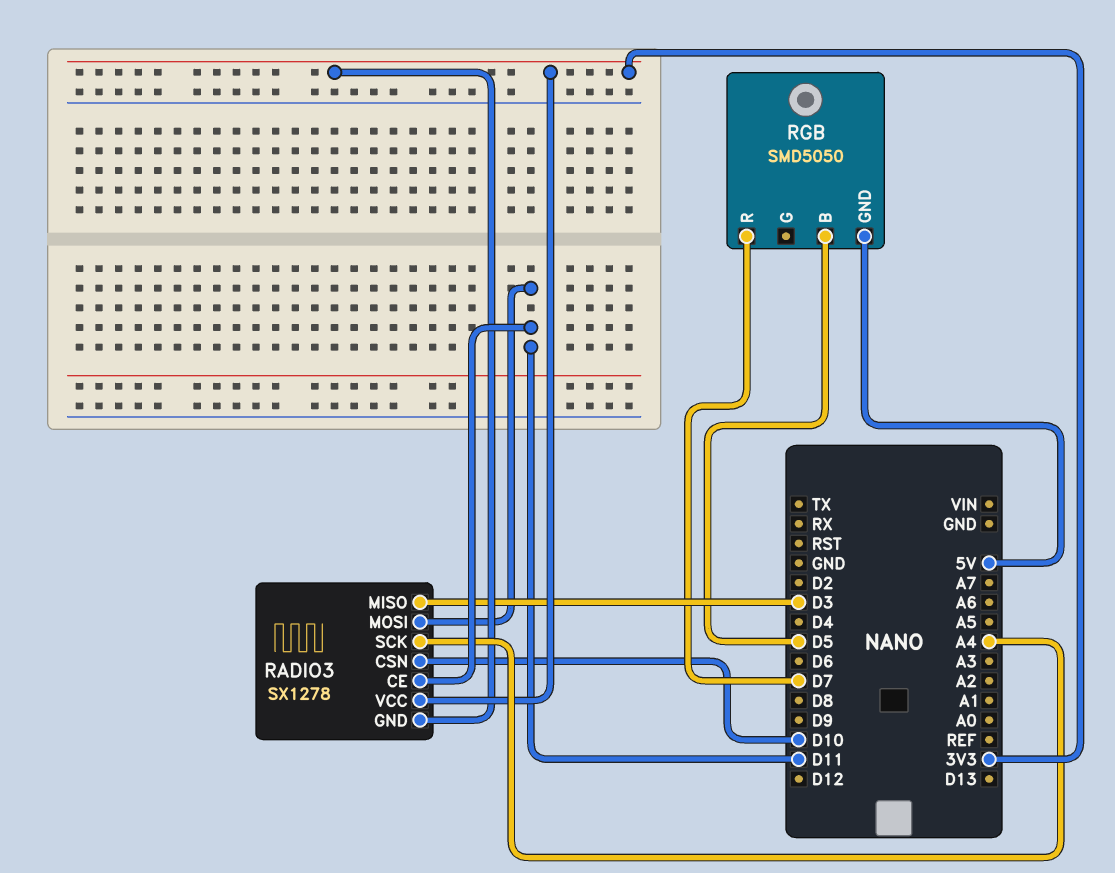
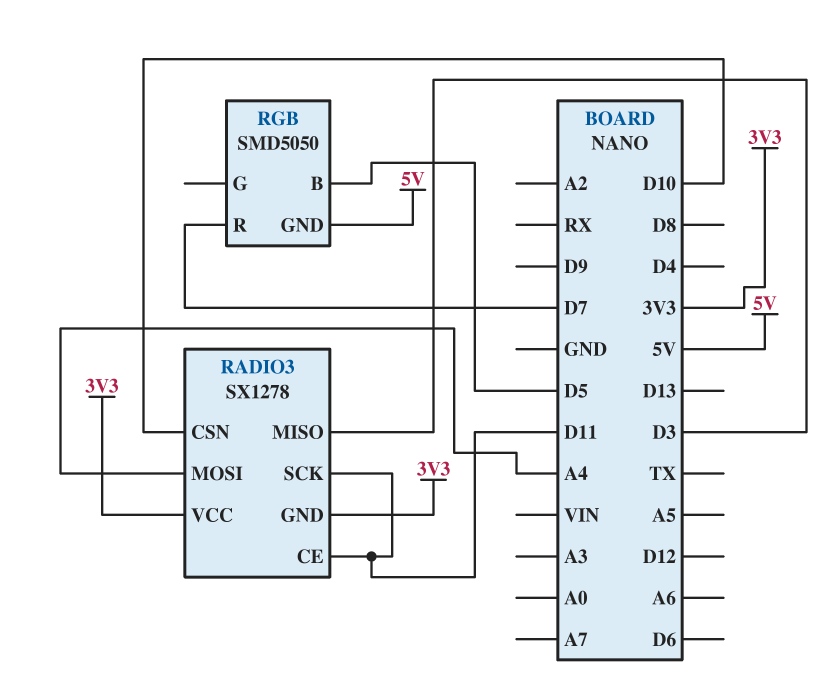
RADIO3 pin MOSI: D11 -> A4
RADIO3 pin SCK: A4 -> D11

